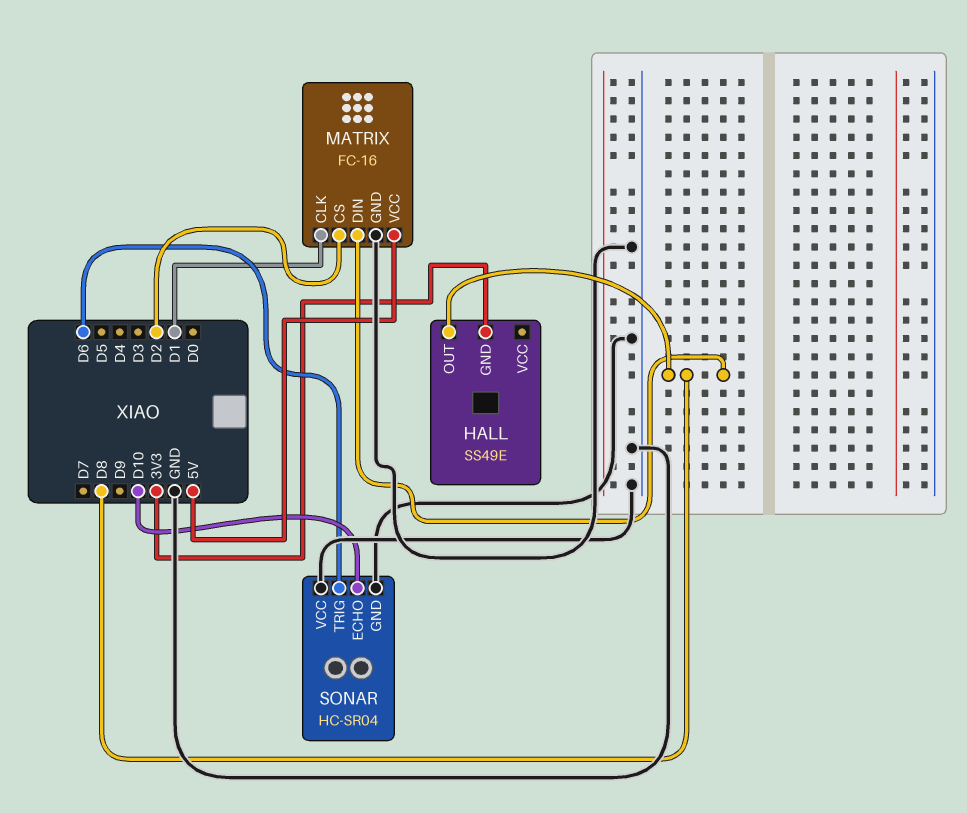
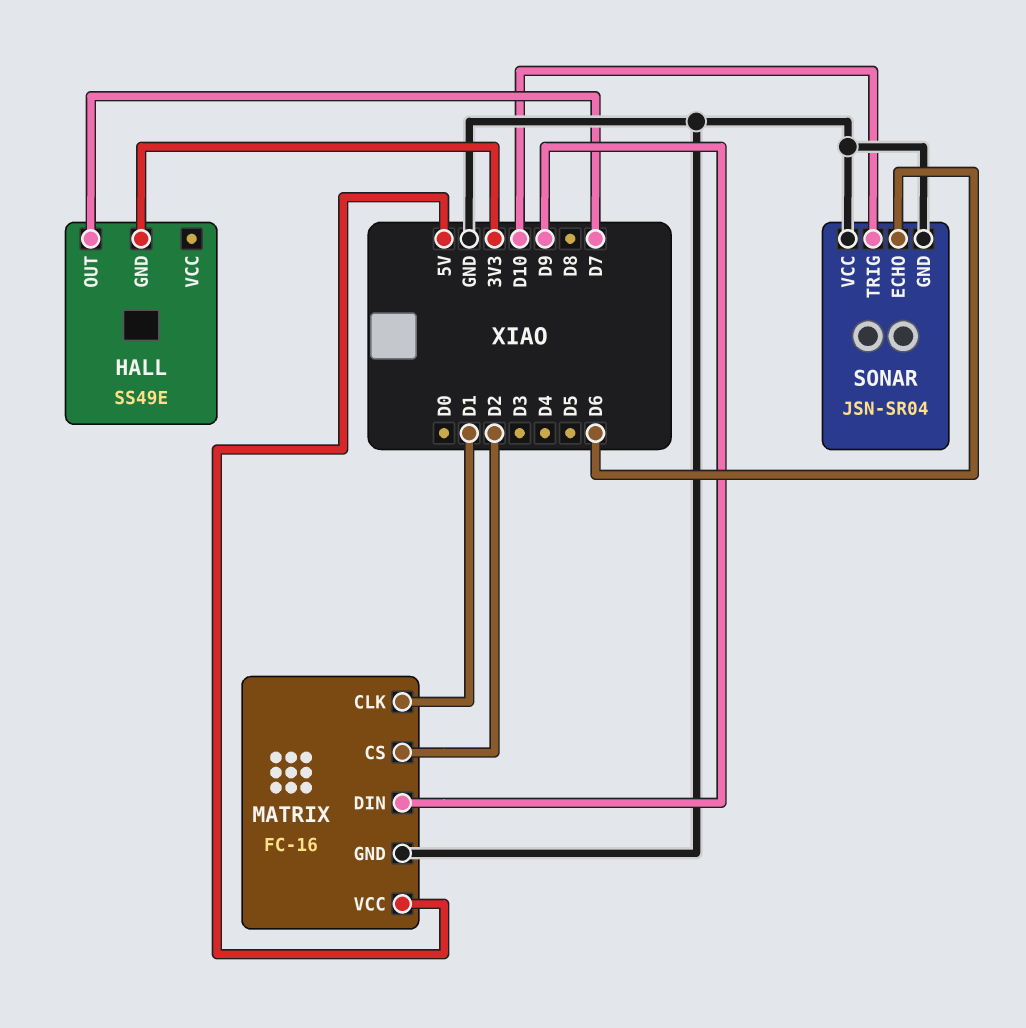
HALL pin OUT: D8 -> D7
MATRIX pin DIN: D8 -> D9
SONAR: HC-SR04 -> JSN-SR04
SONAR pin ECHO: D10 -> D6
SONAR pin TRIG: D6 -> D10

